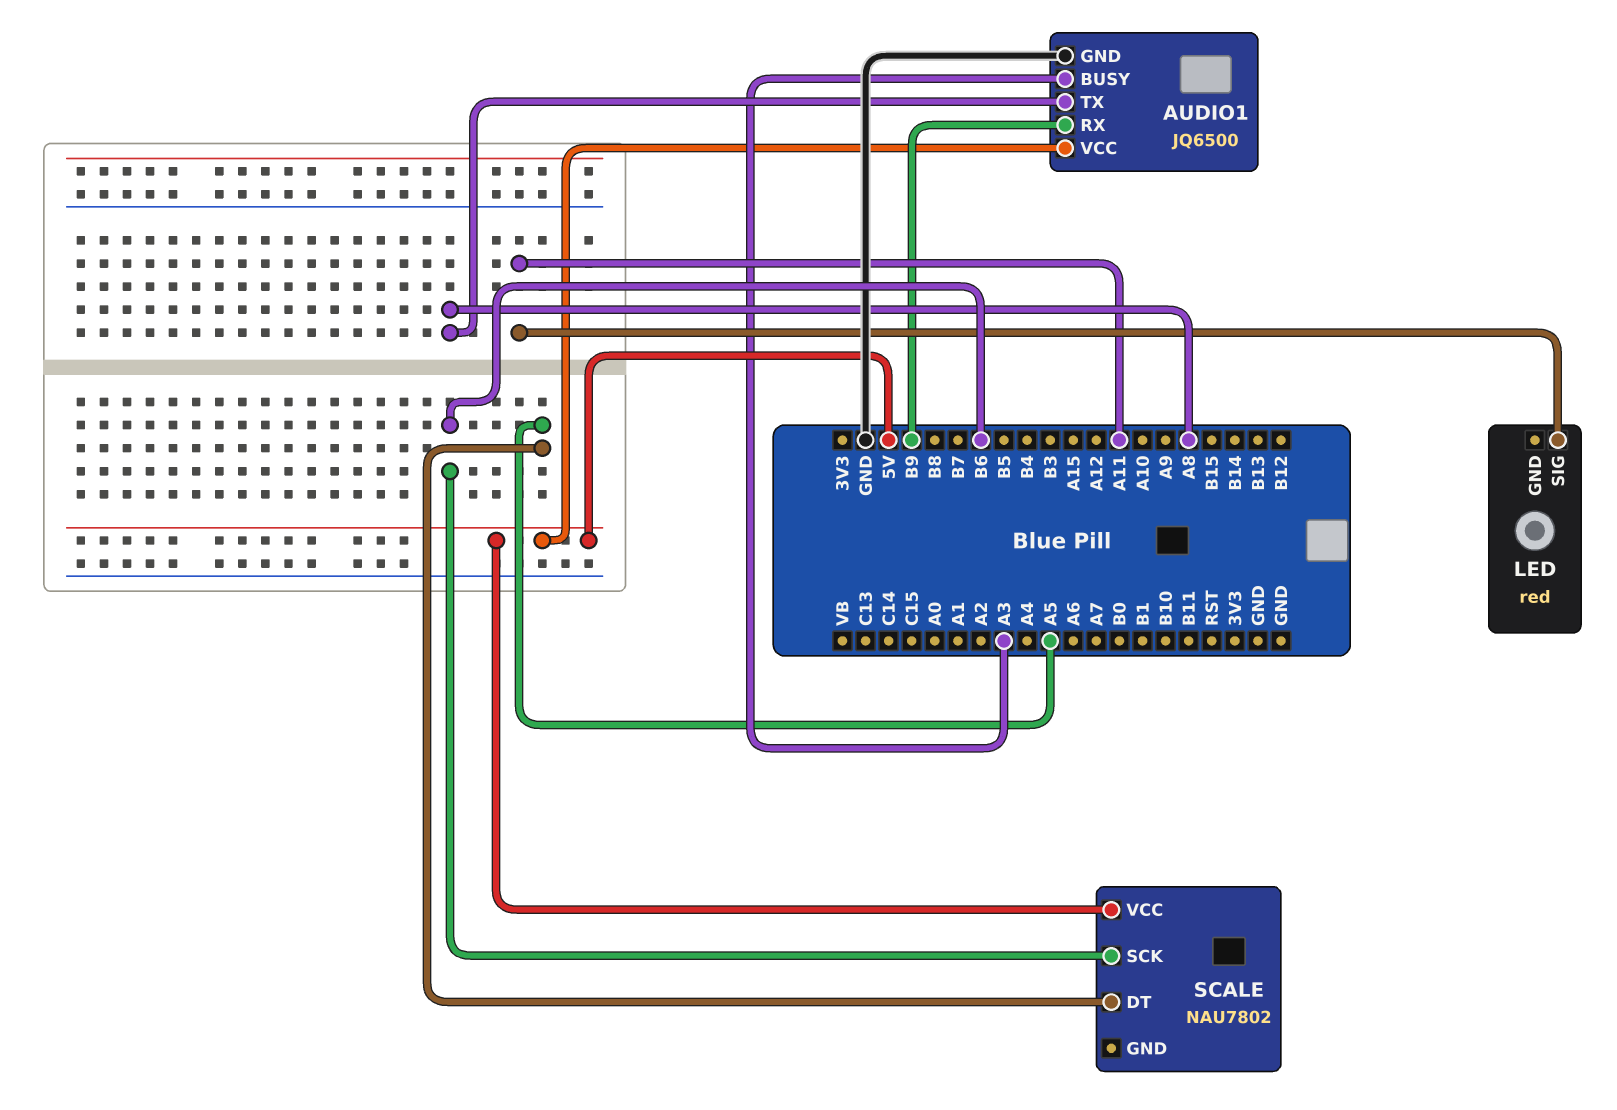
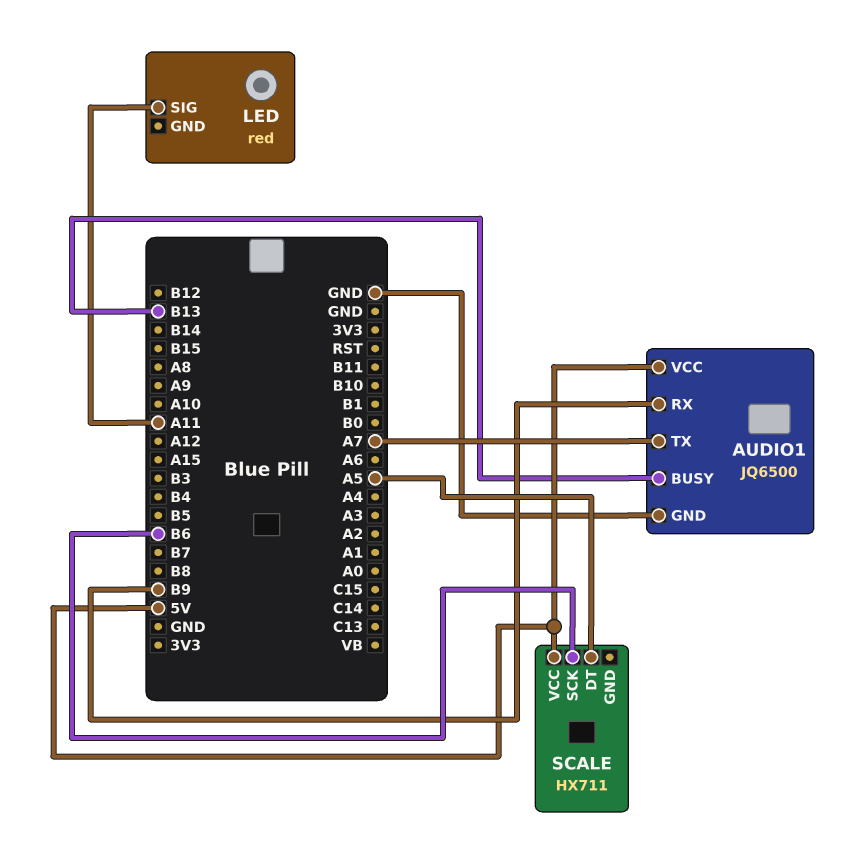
AUDIO1 pin BUSY: A3 -> B13
AUDIO1 pin TX: A8 -> A7
SCALE: NAU7802 -> HX711

